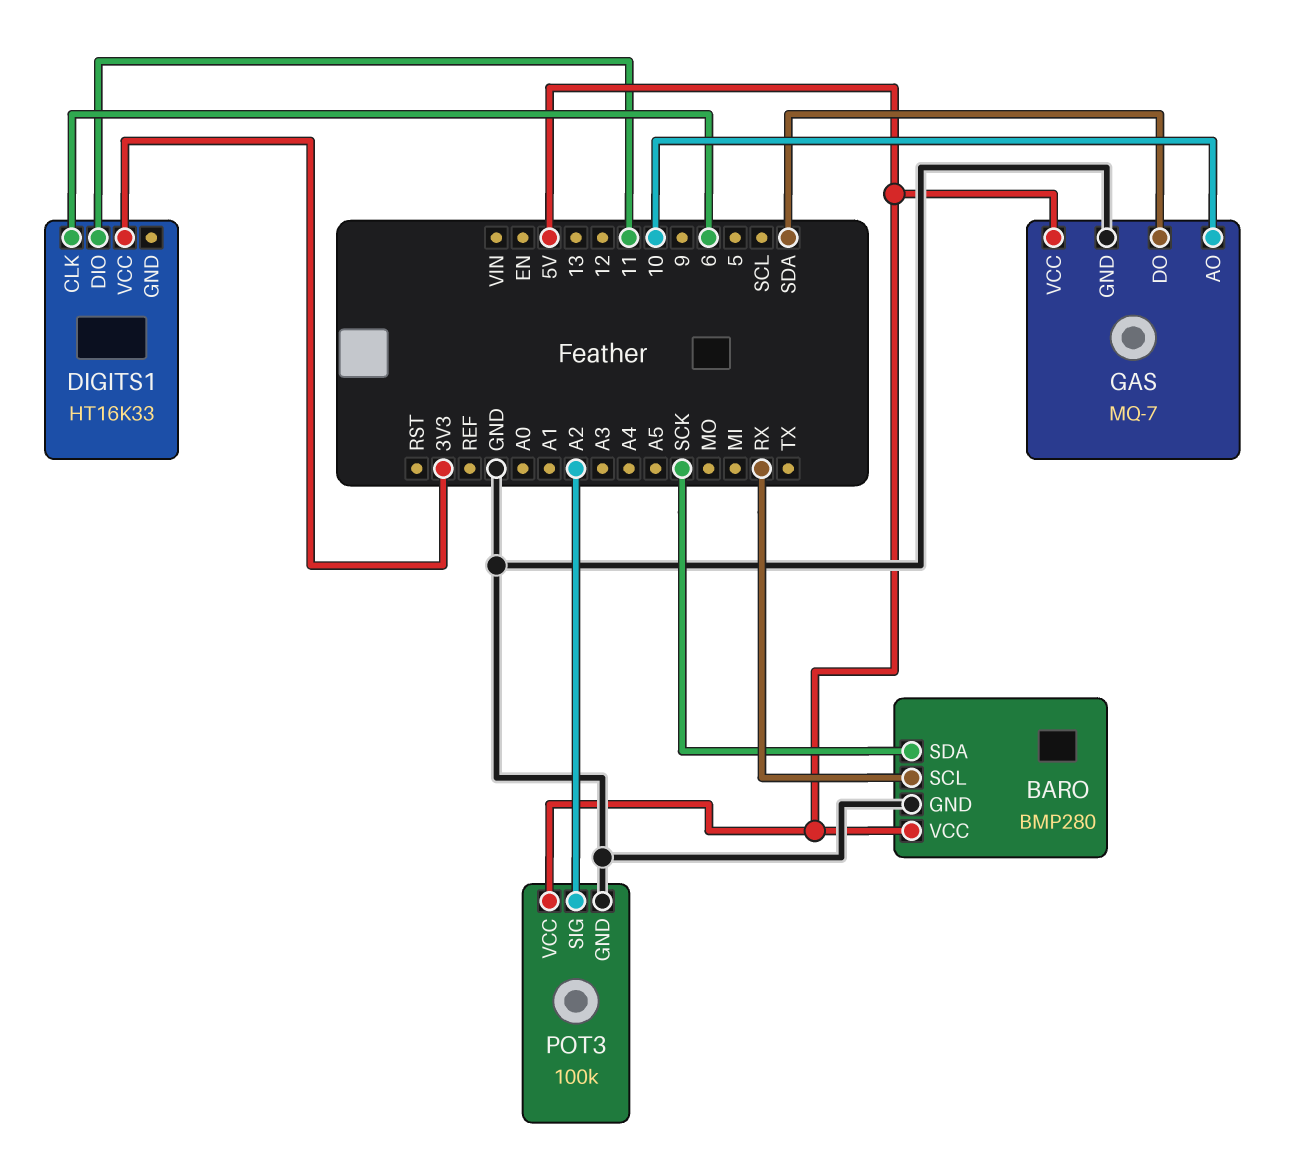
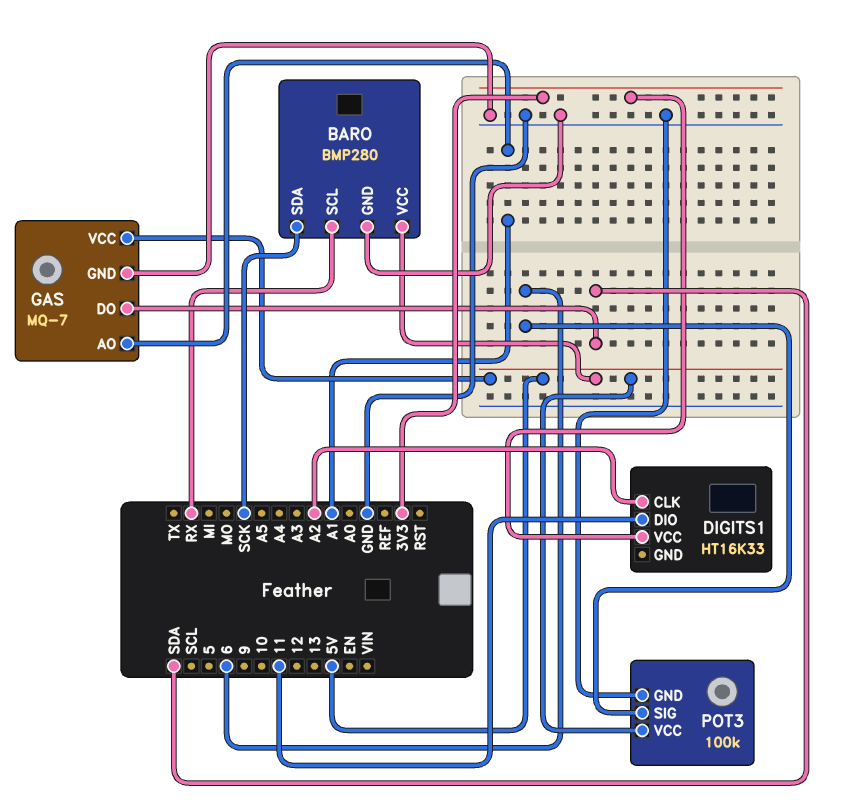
DIGITS1 pin CLK: 6 -> A2
GAS pin AO: 10 -> A1
POT3 pin SIG: A2 -> 6

